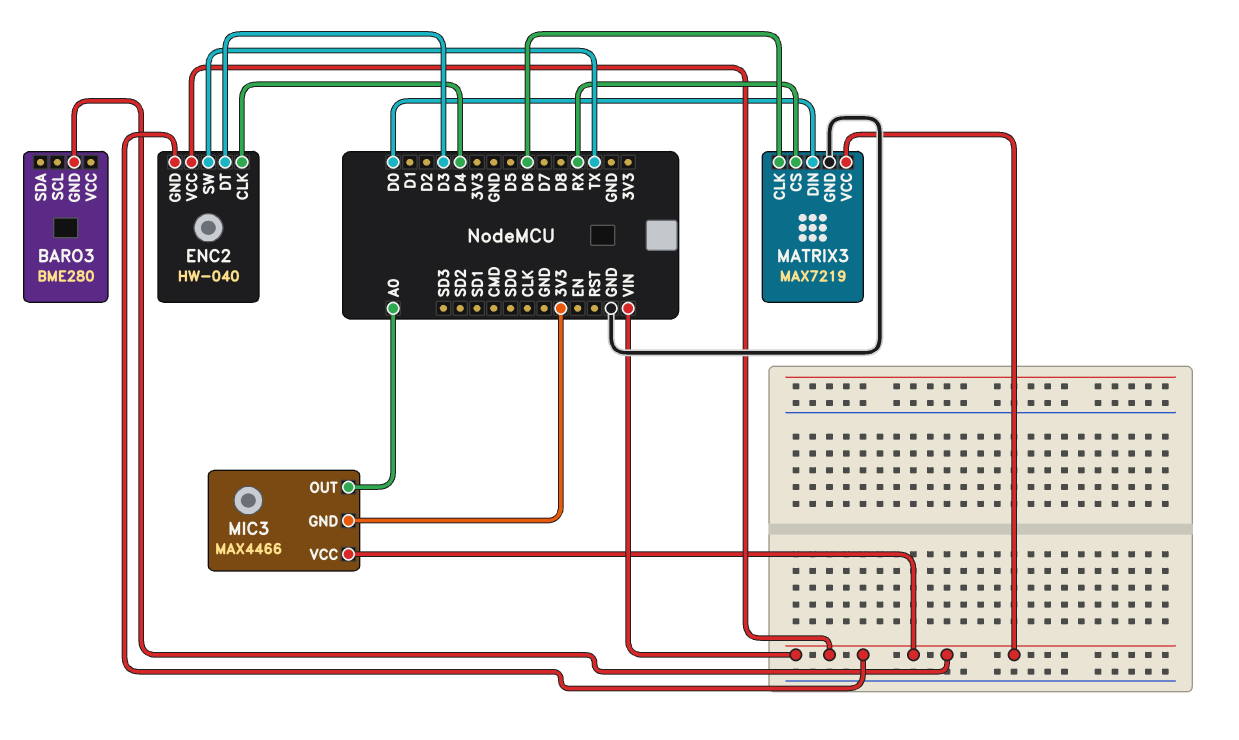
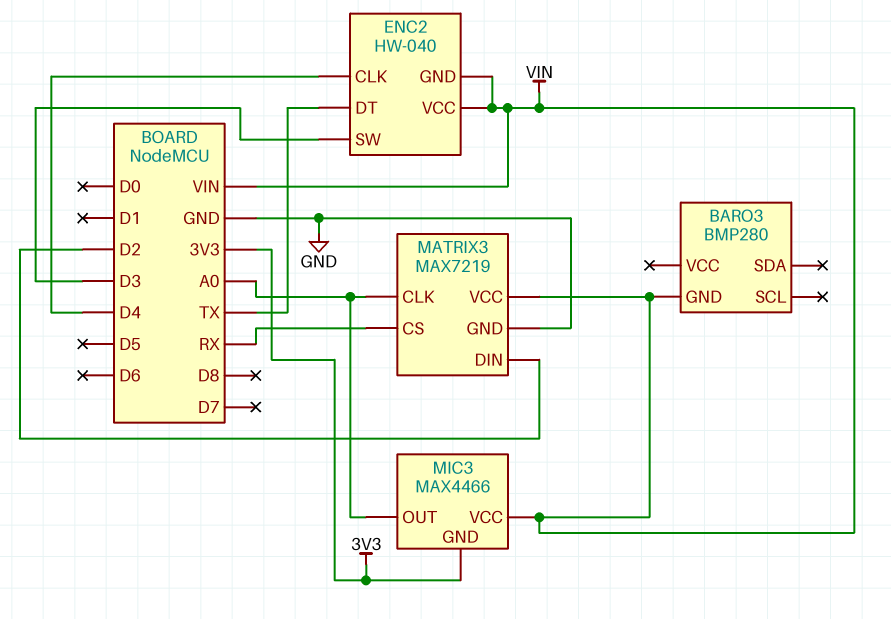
BARO3: BME280 -> BMP280
ENC2 pin DT: D3 -> TX
ENC2 pin SW: TX -> D3
MATRIX3 pin CLK: D6 -> A0
MATRIX3 pin DIN: D0 -> D2

